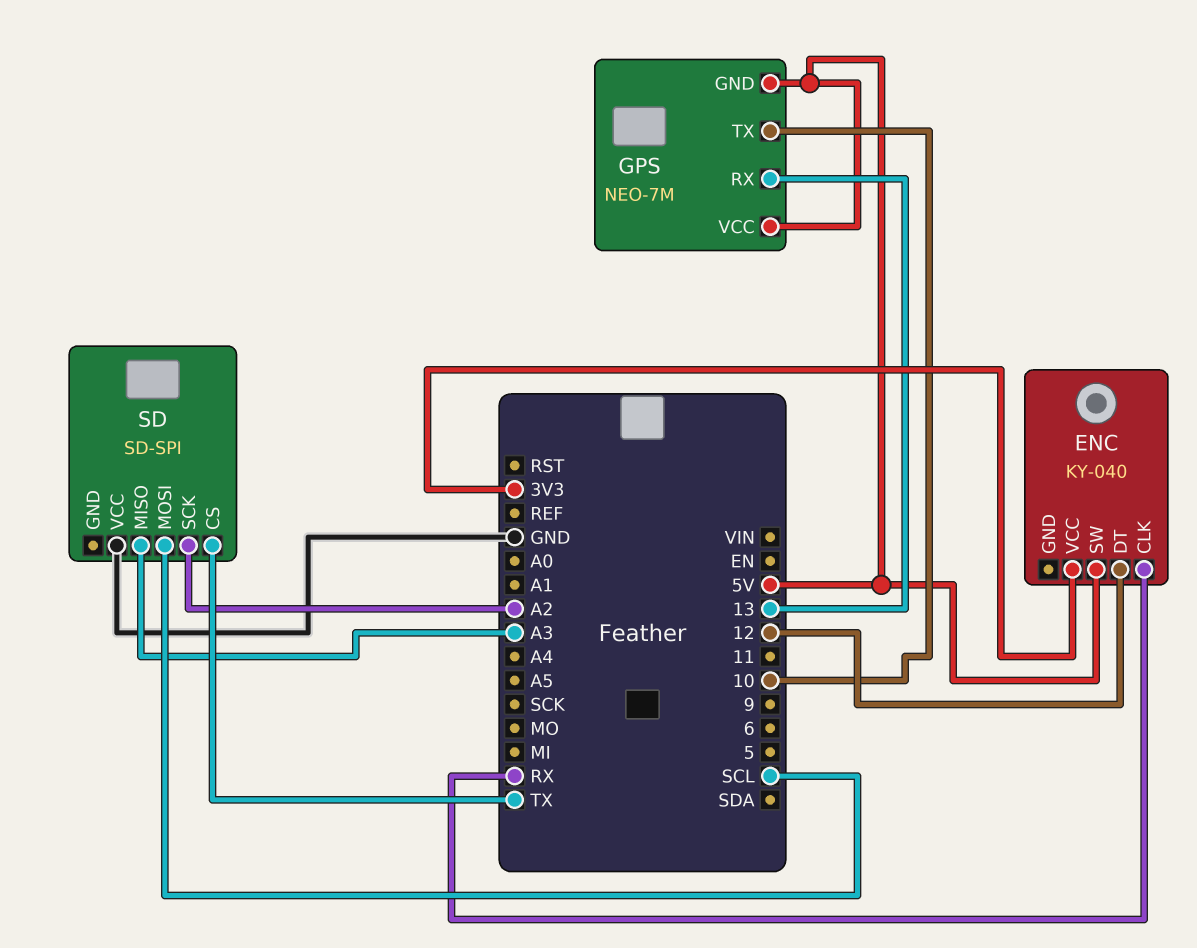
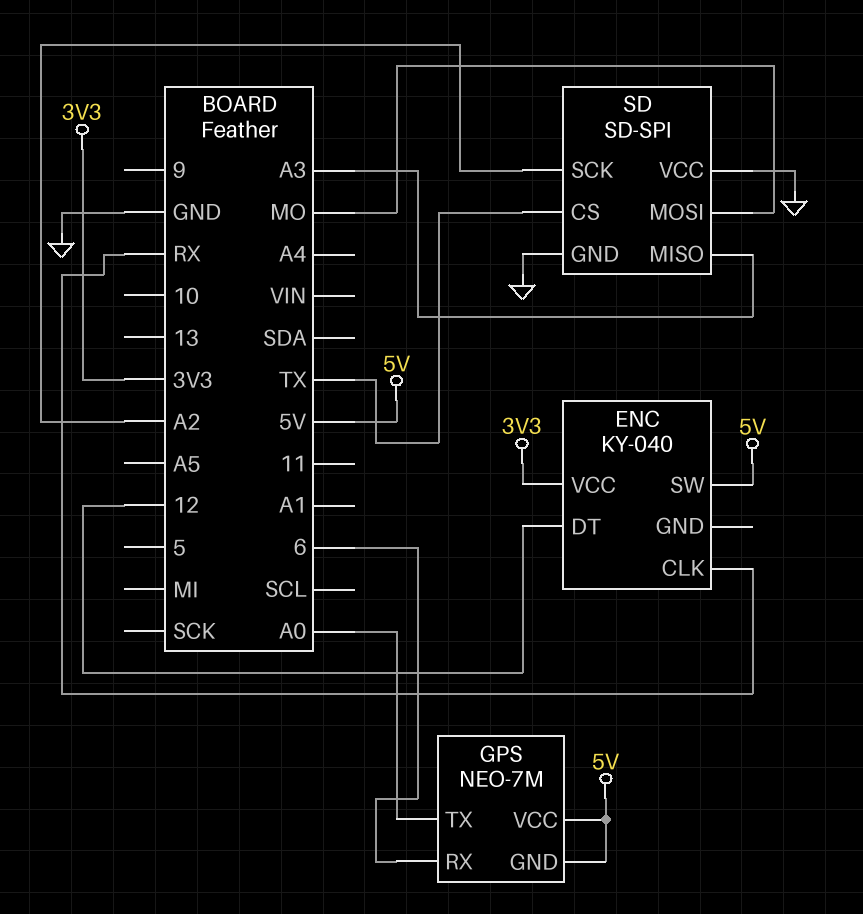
GPS pin RX: 13 -> 6
GPS pin TX: 10 -> A0
SD pin GND: none -> GND
SD pin MOSI: SCL -> MO

